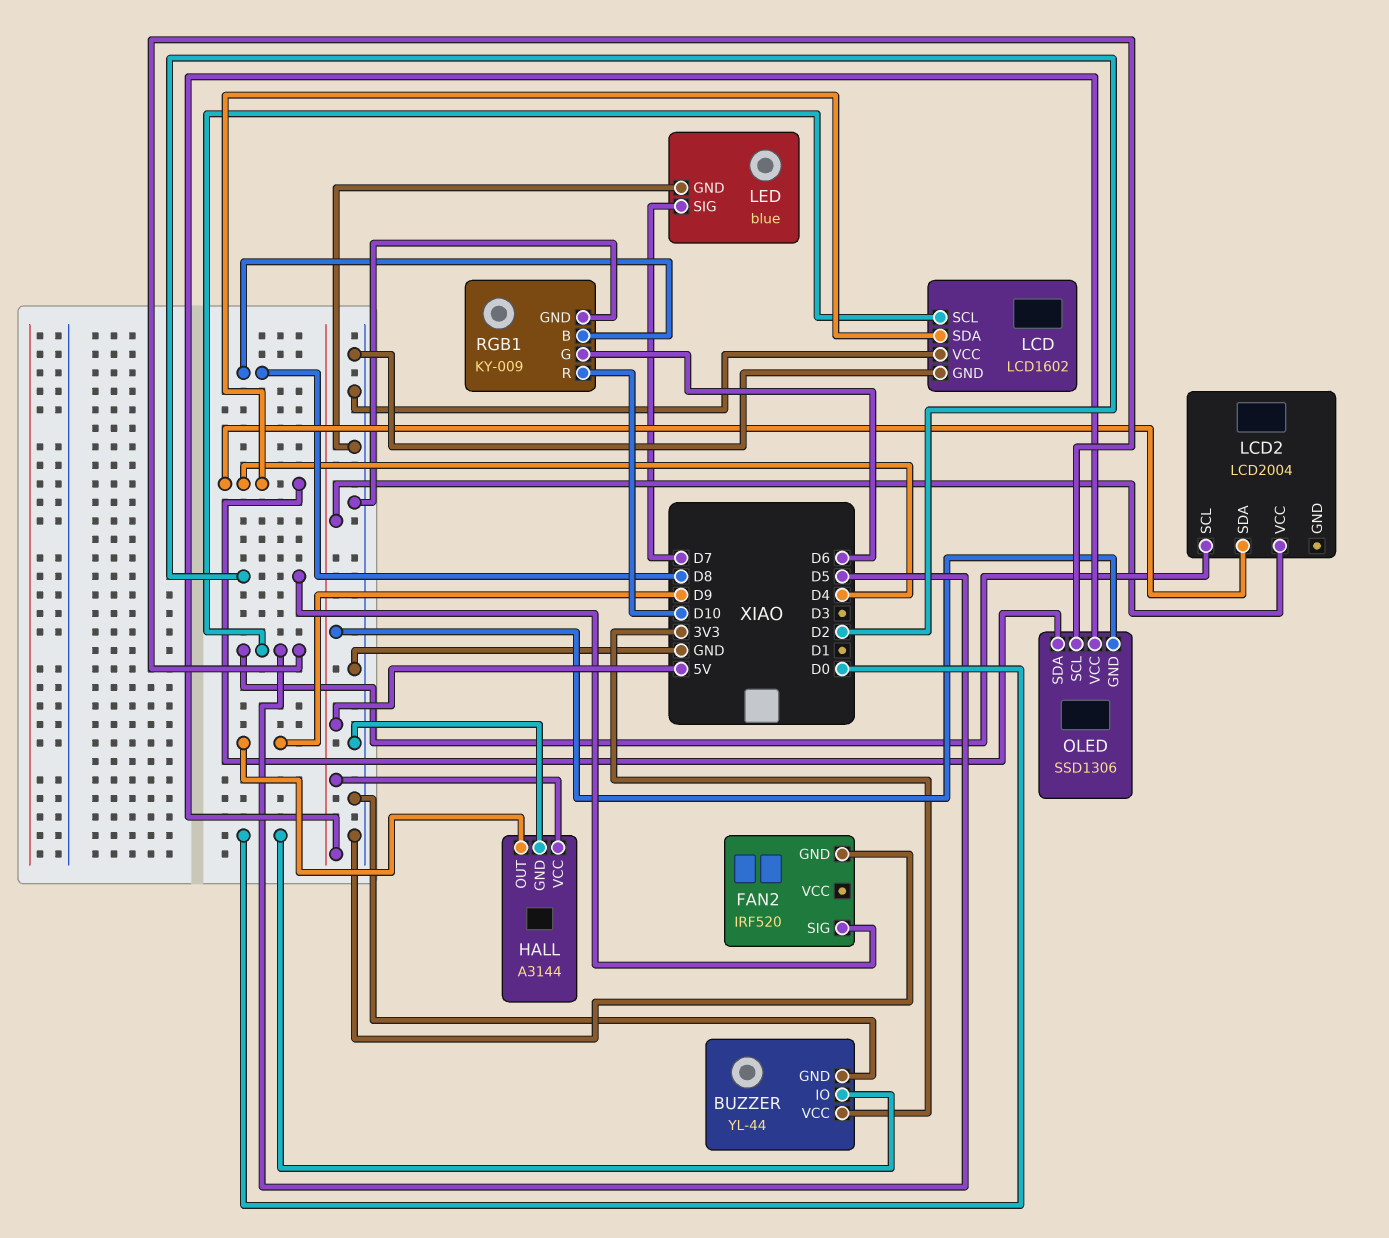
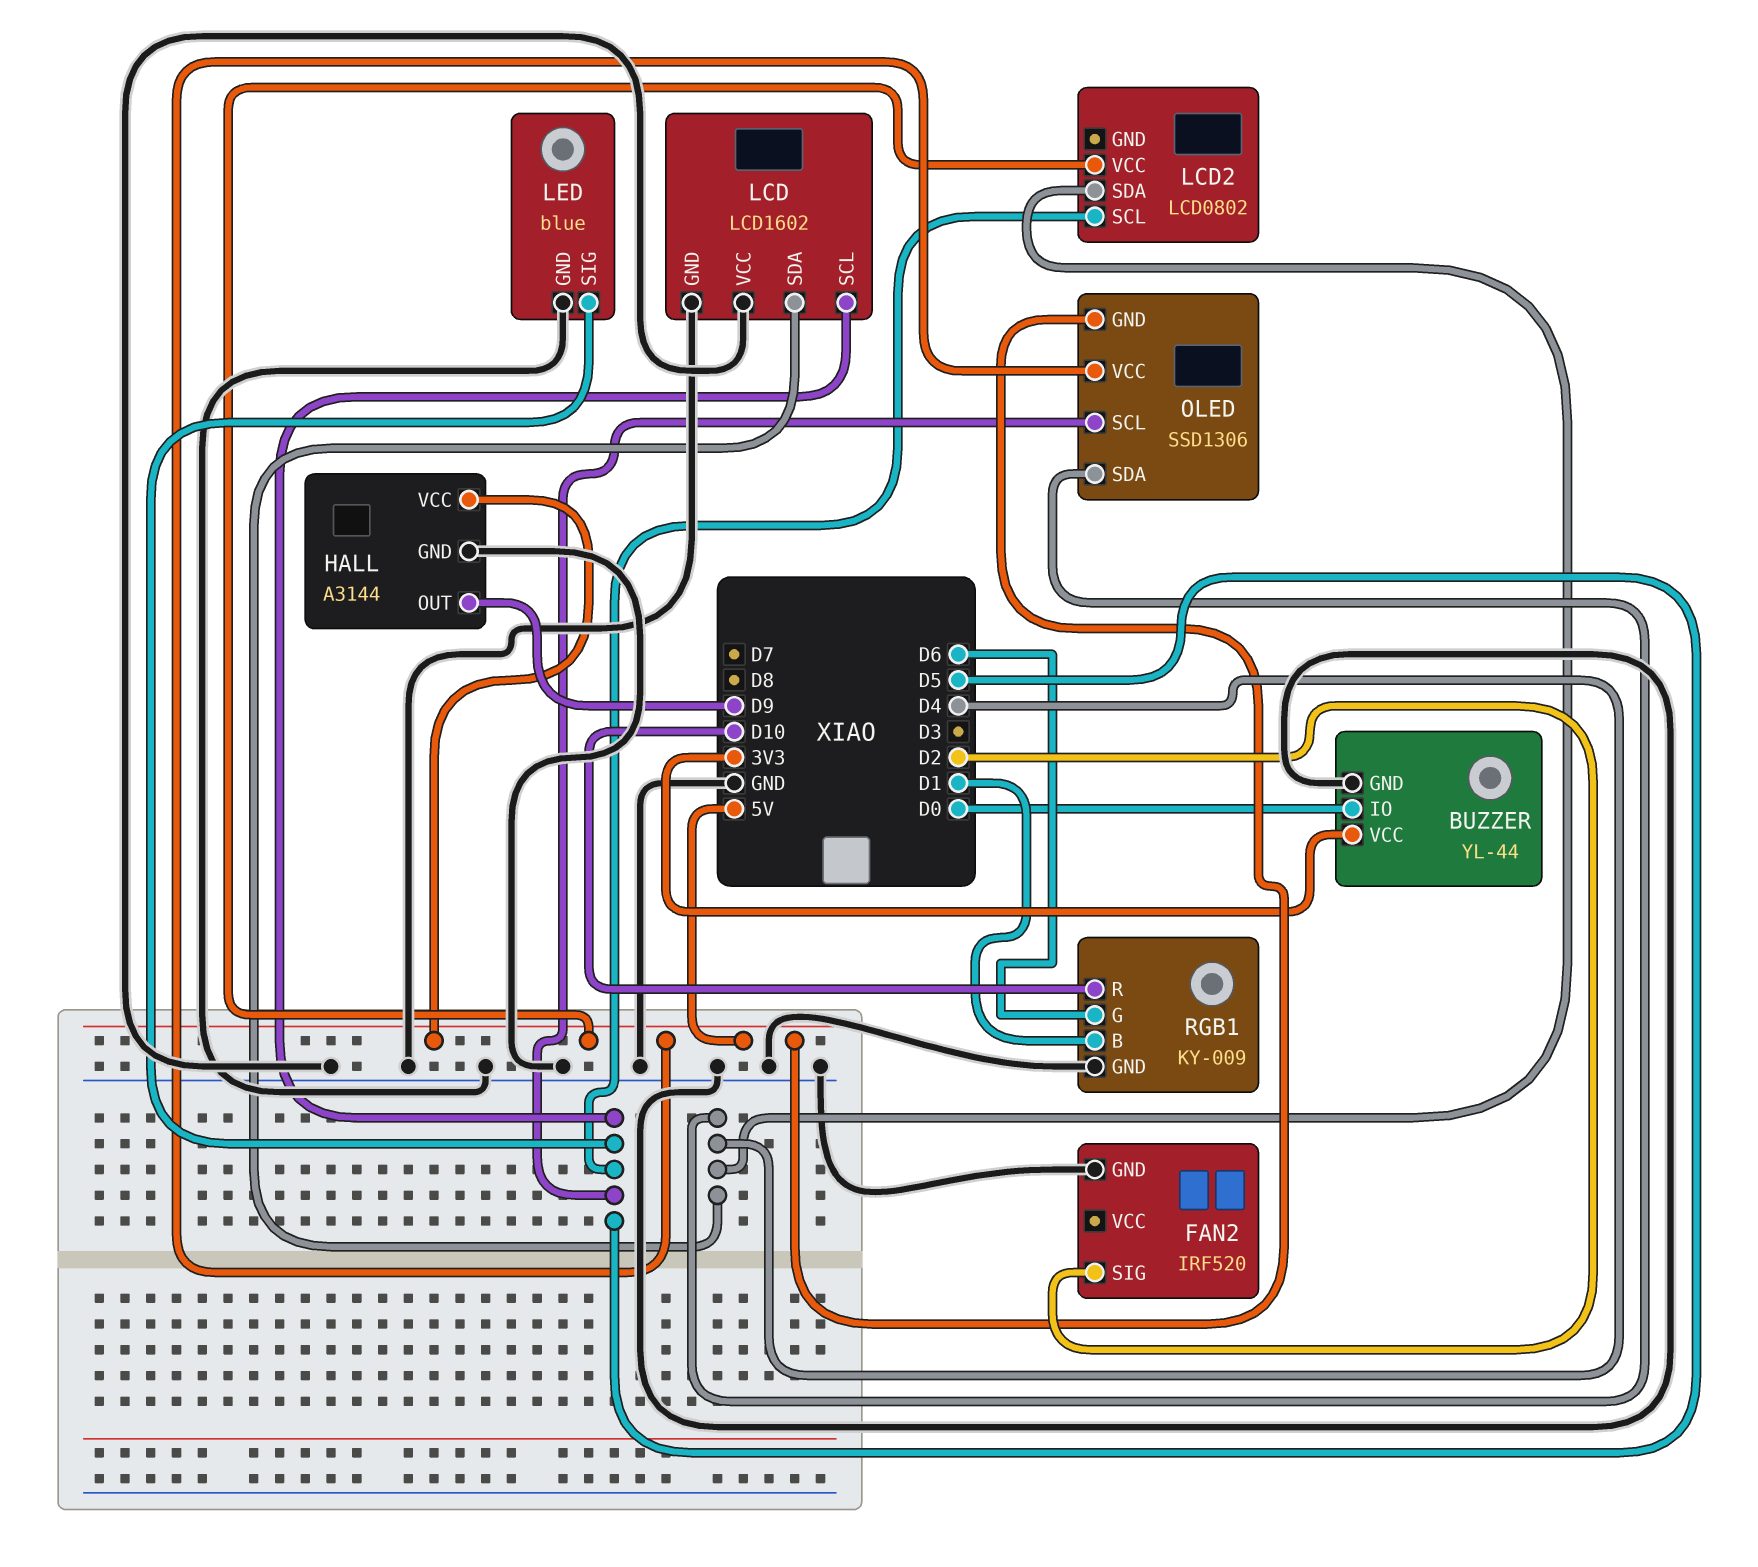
LCD2: LCD2004 -> LCD0802
LED pin SIG: D7 -> D5
RGB1 pin B: D8 -> D1

